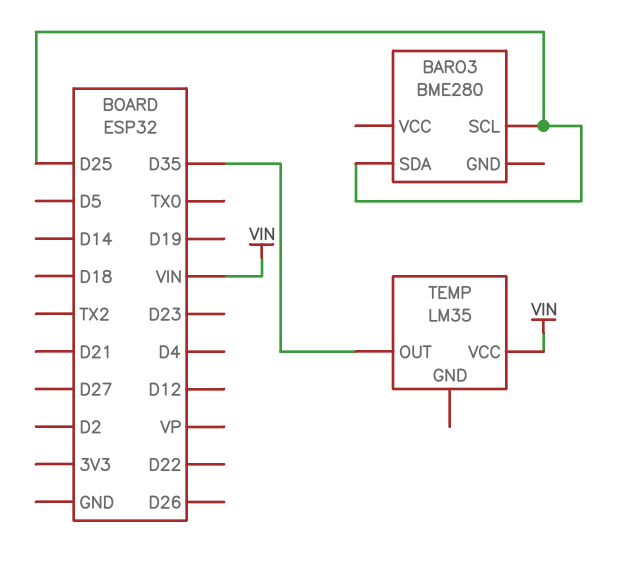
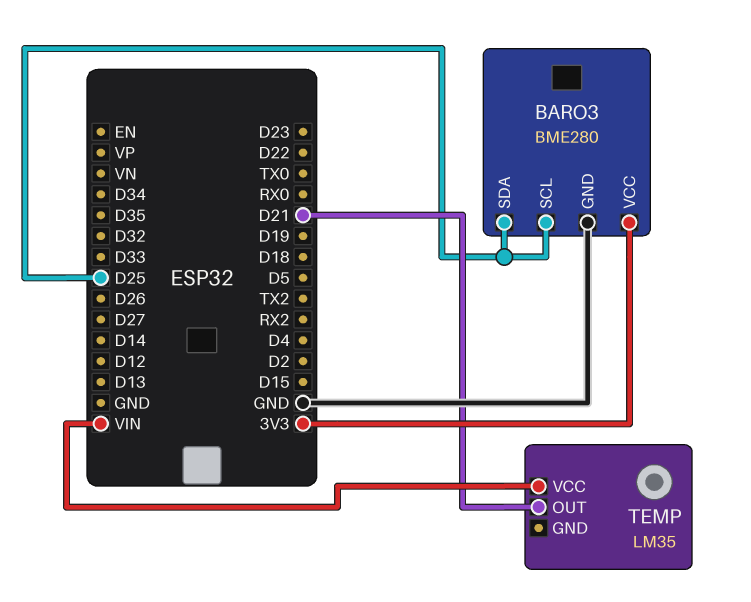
BARO3 pin GND: none -> GND
BARO3 pin VCC: none -> 3V3
TEMP pin OUT: D35 -> D21

